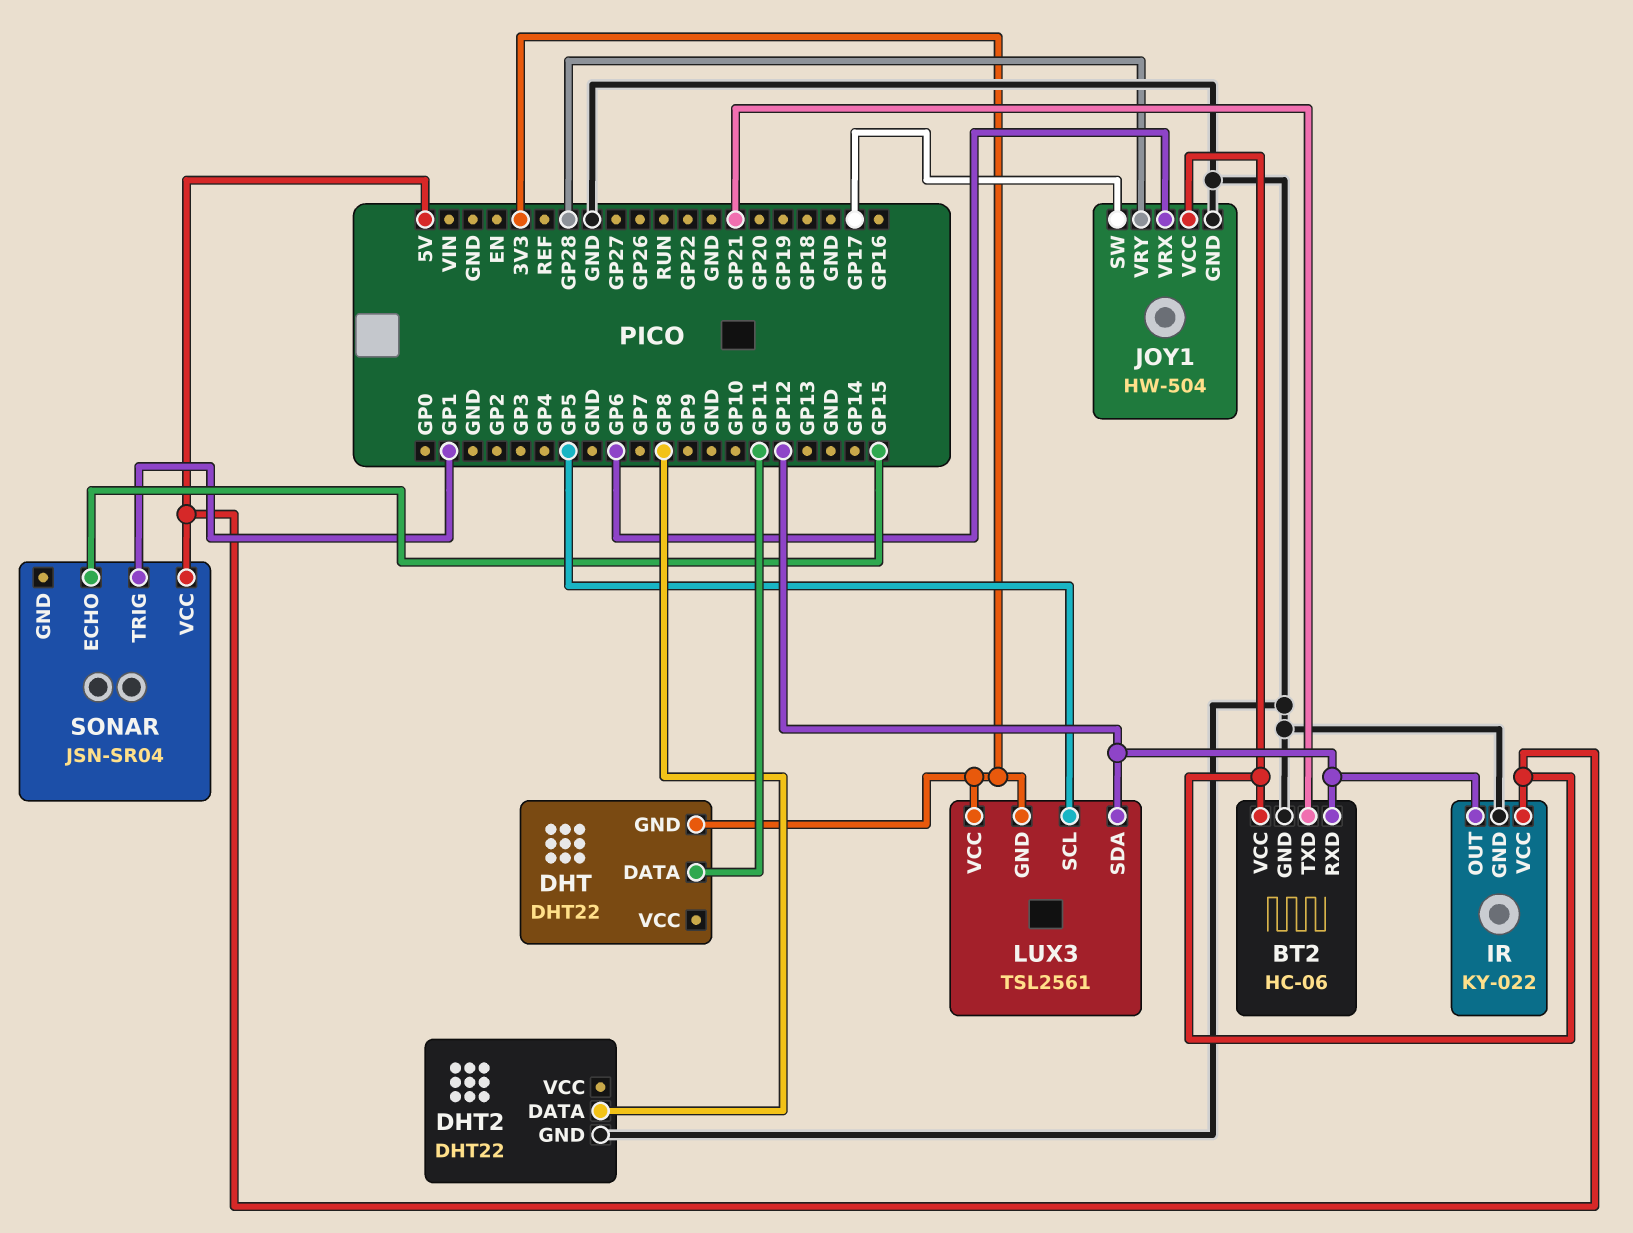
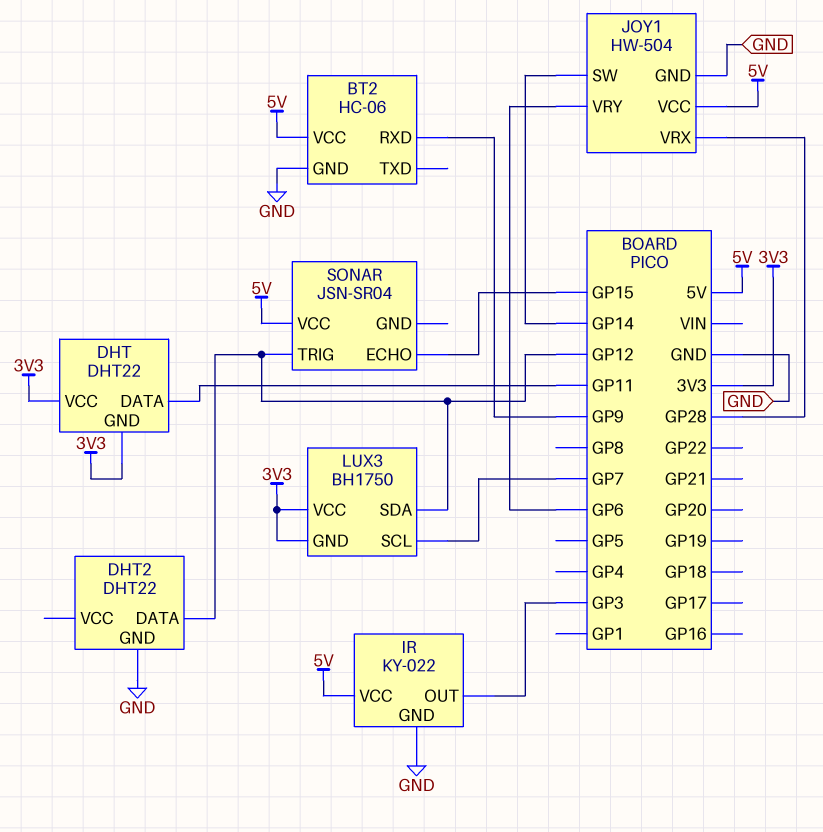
BT2 pin RXD: GP12 -> GP9
BT2 pin TXD: GP21 -> none
DHT pin VCC: none -> 3V3
DHT2 pin DATA: GP8 -> GP12
IR pin OUT: GP12 -> GP3
JOY1 pin SW: GP17 -> GP14
JOY1 pin VRX: GP6 -> GP28
JOY1 pin VRY: GP28 -> GP6
LUX3: TSL2561 -> BH1750
LUX3 pin SCL: GP5 -> GP7
SONAR pin TRIG: GP1 -> GP12

